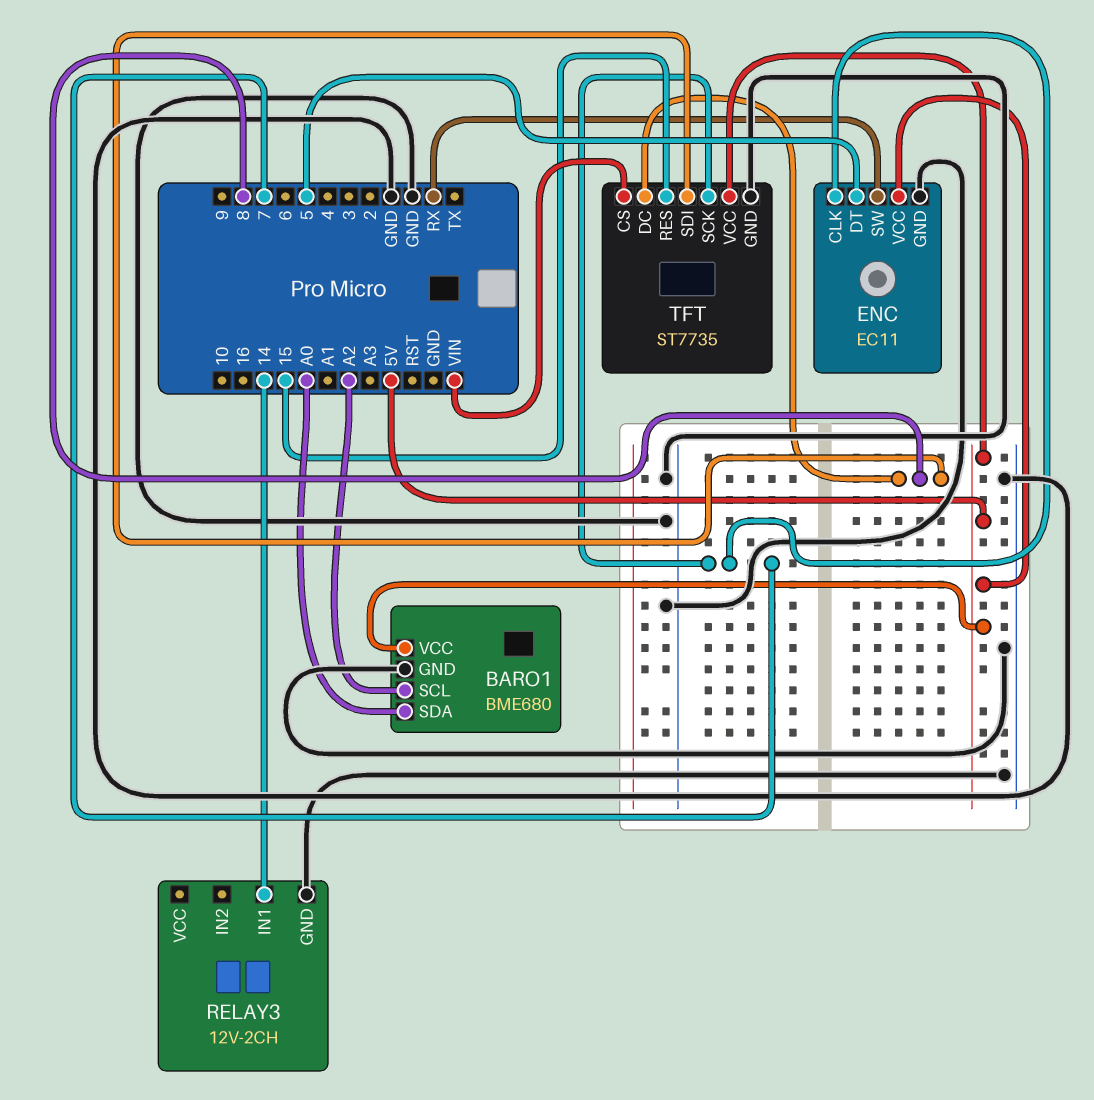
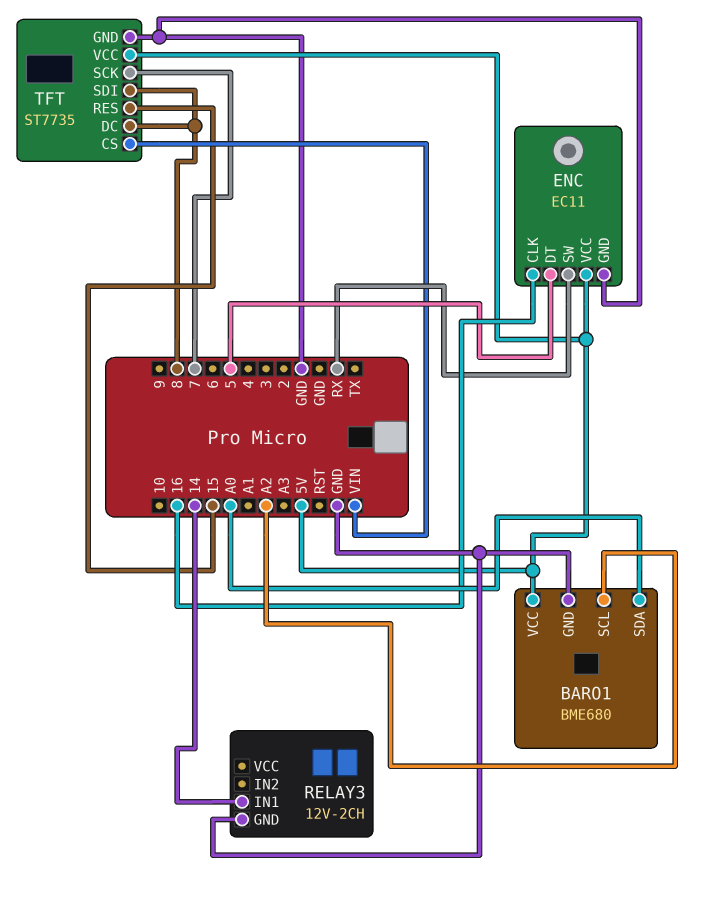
ENC pin CLK: 7 -> 16

